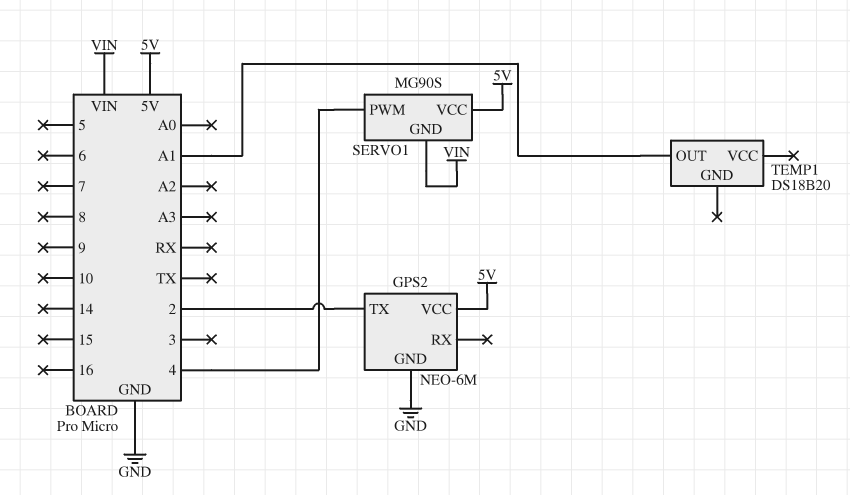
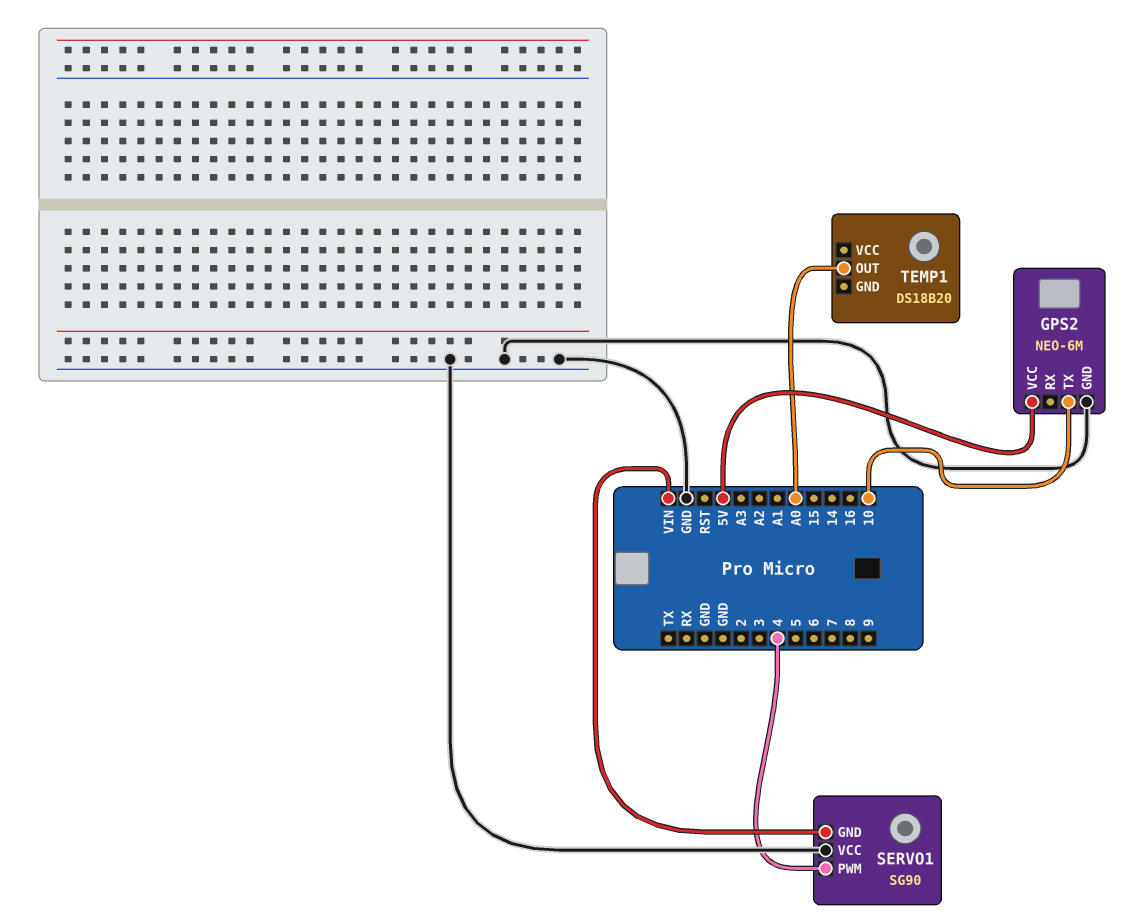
GPS2 pin TX: 2 -> 10
SERVO1: MG90S -> SG90
SERVO1 pin VCC: 5V -> GND
TEMP1 pin OUT: A1 -> A0

